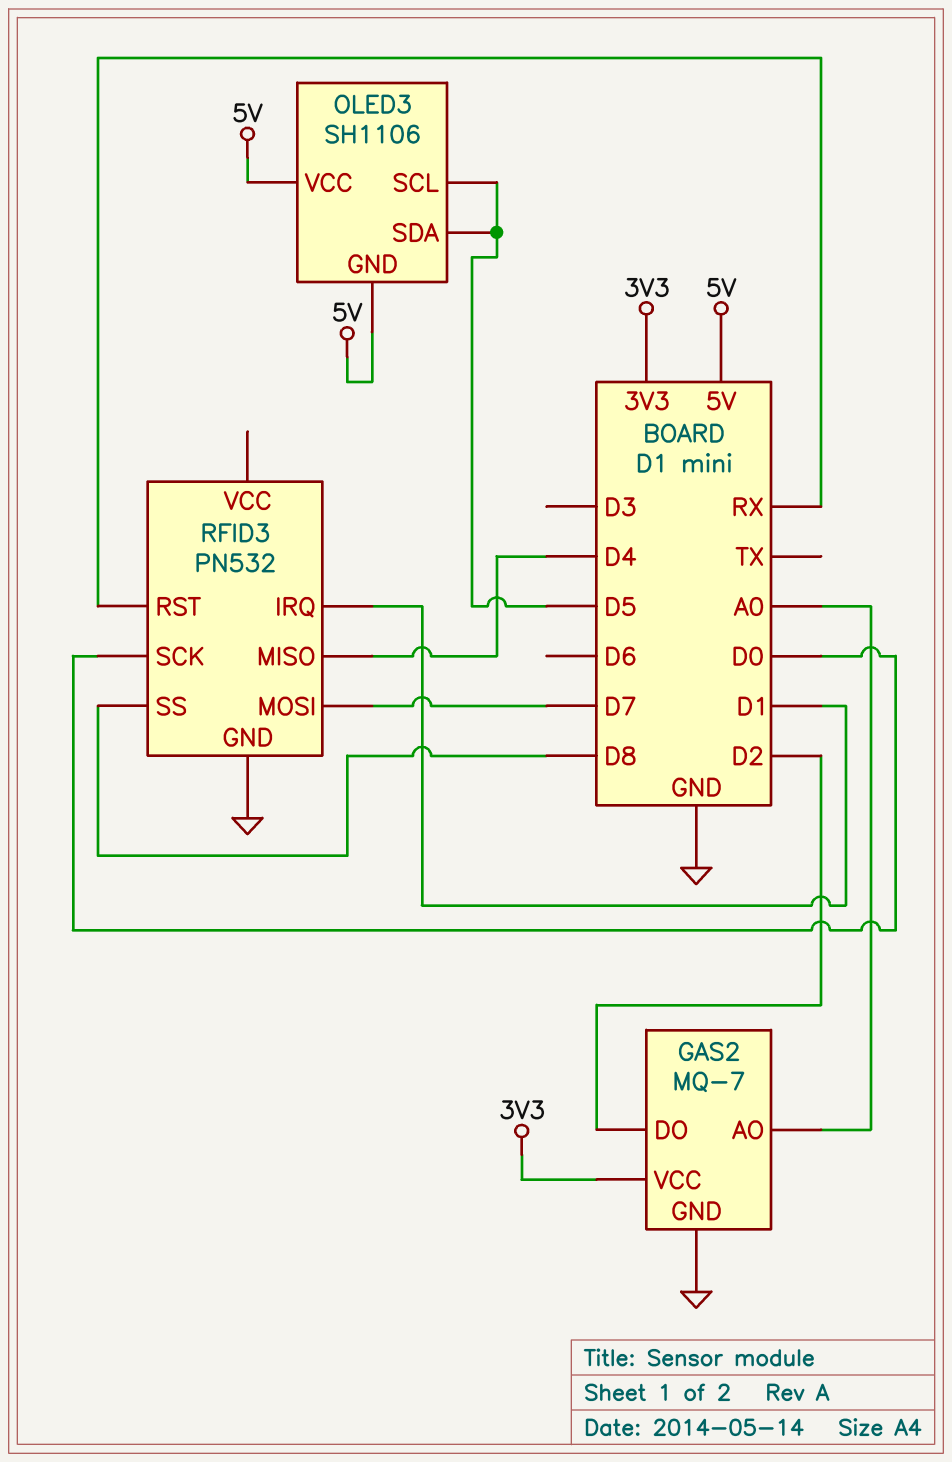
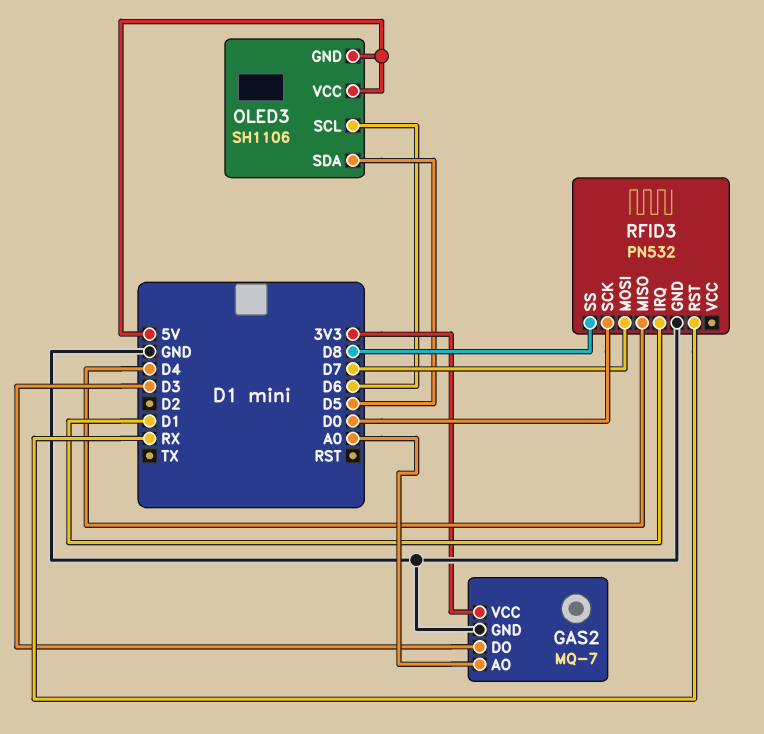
GAS2 pin DO: D2 -> D3
OLED3 pin SCL: D5 -> D6

